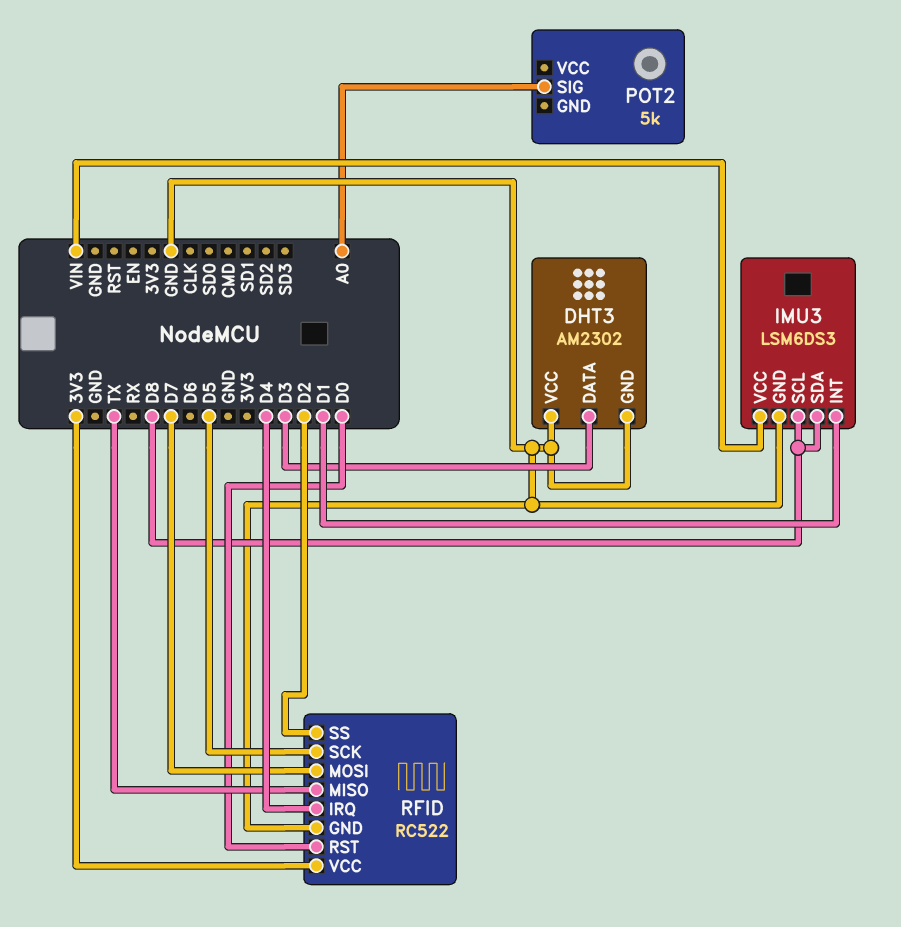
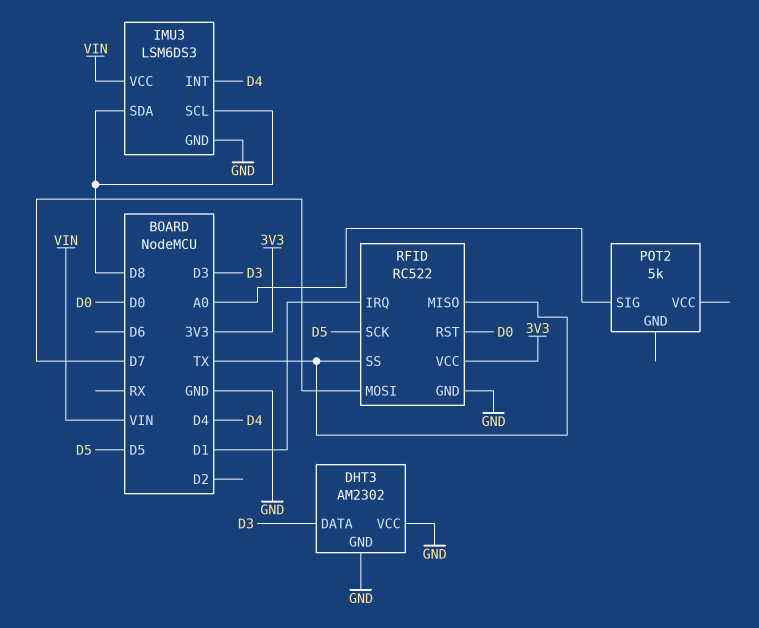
IMU3 pin INT: D1 -> D4
RFID pin IRQ: D4 -> D1
RFID pin SS: D2 -> TX

